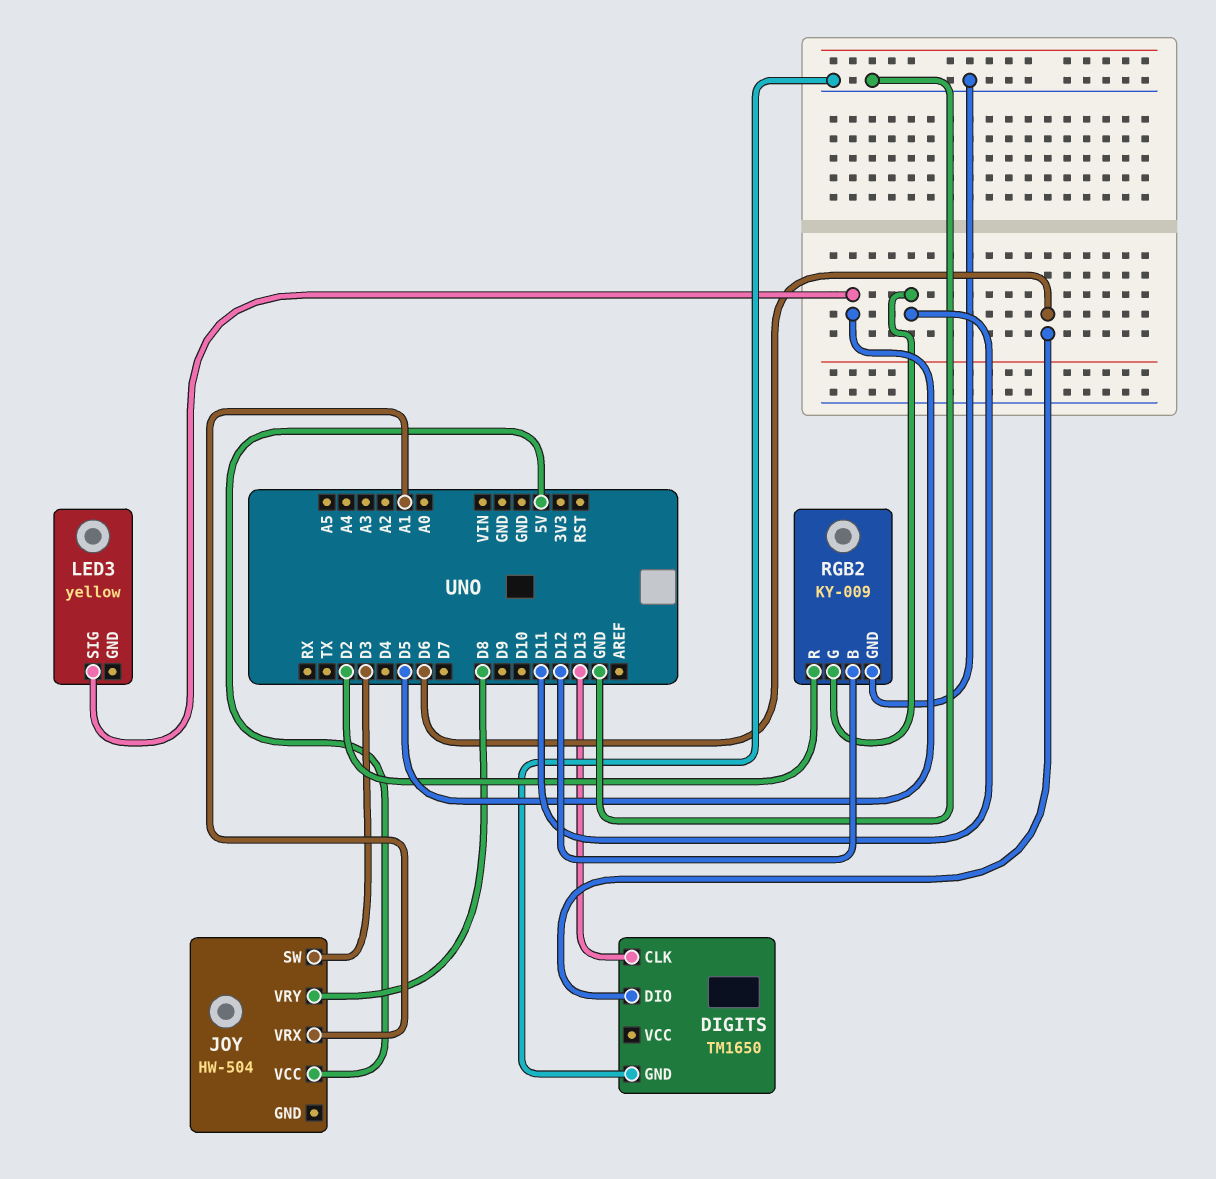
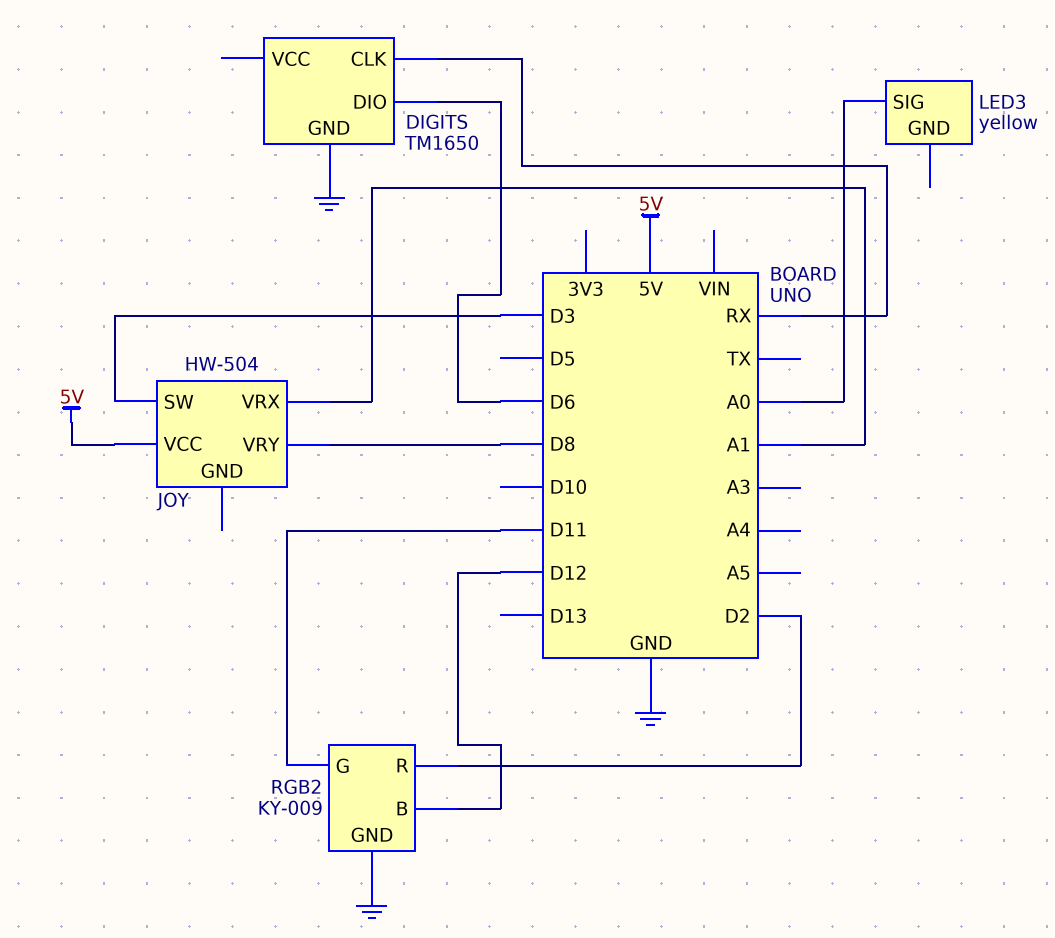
DIGITS pin CLK: D13 -> RX
LED3 pin SIG: D5 -> A0

